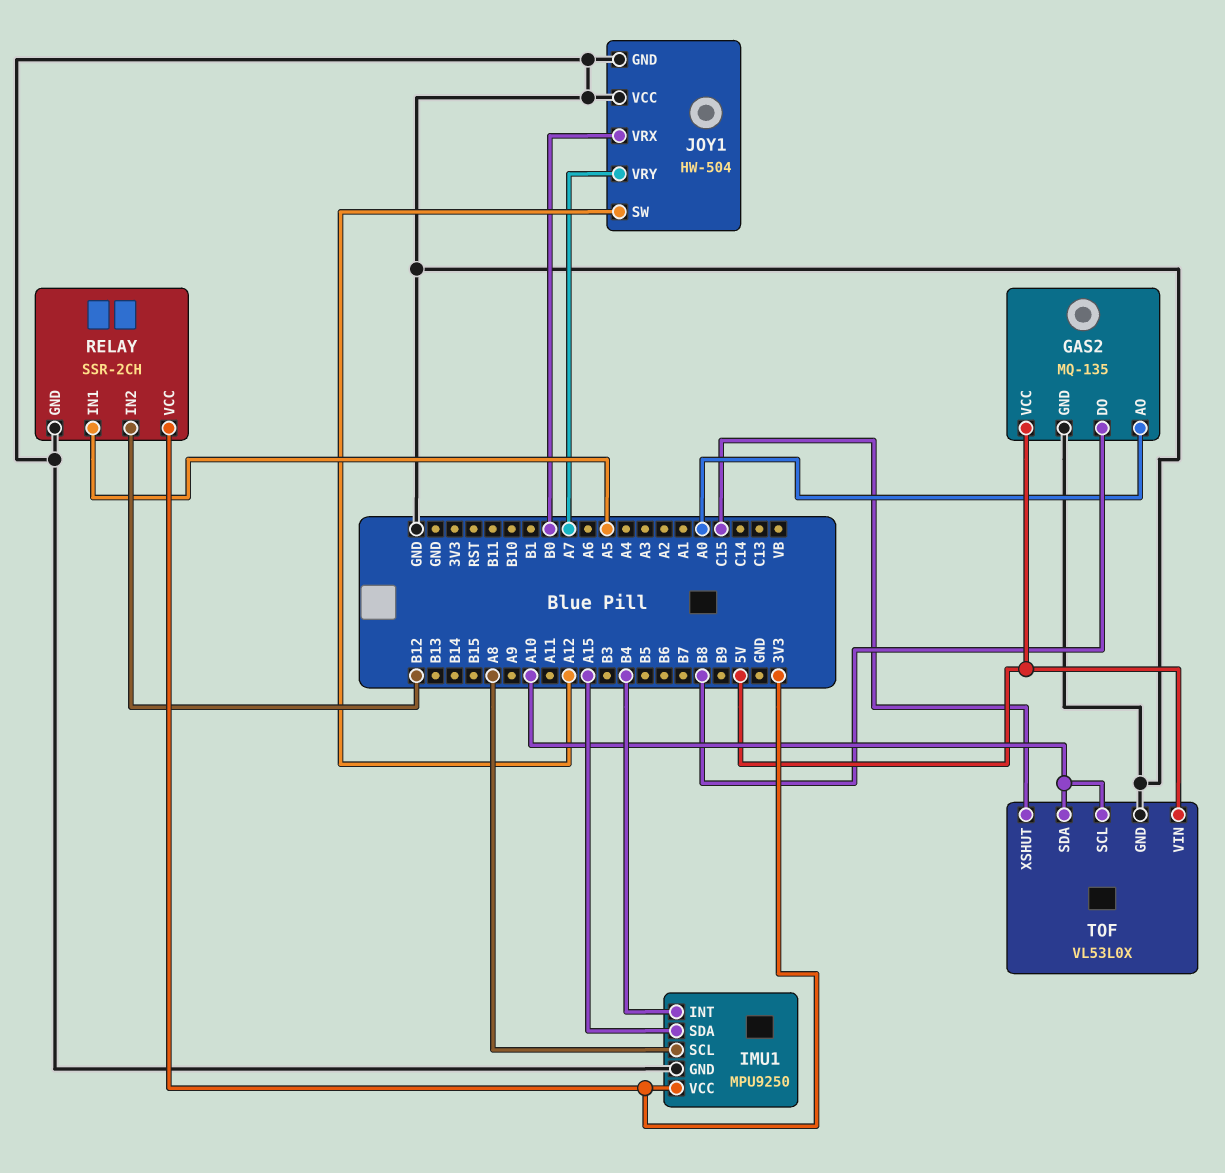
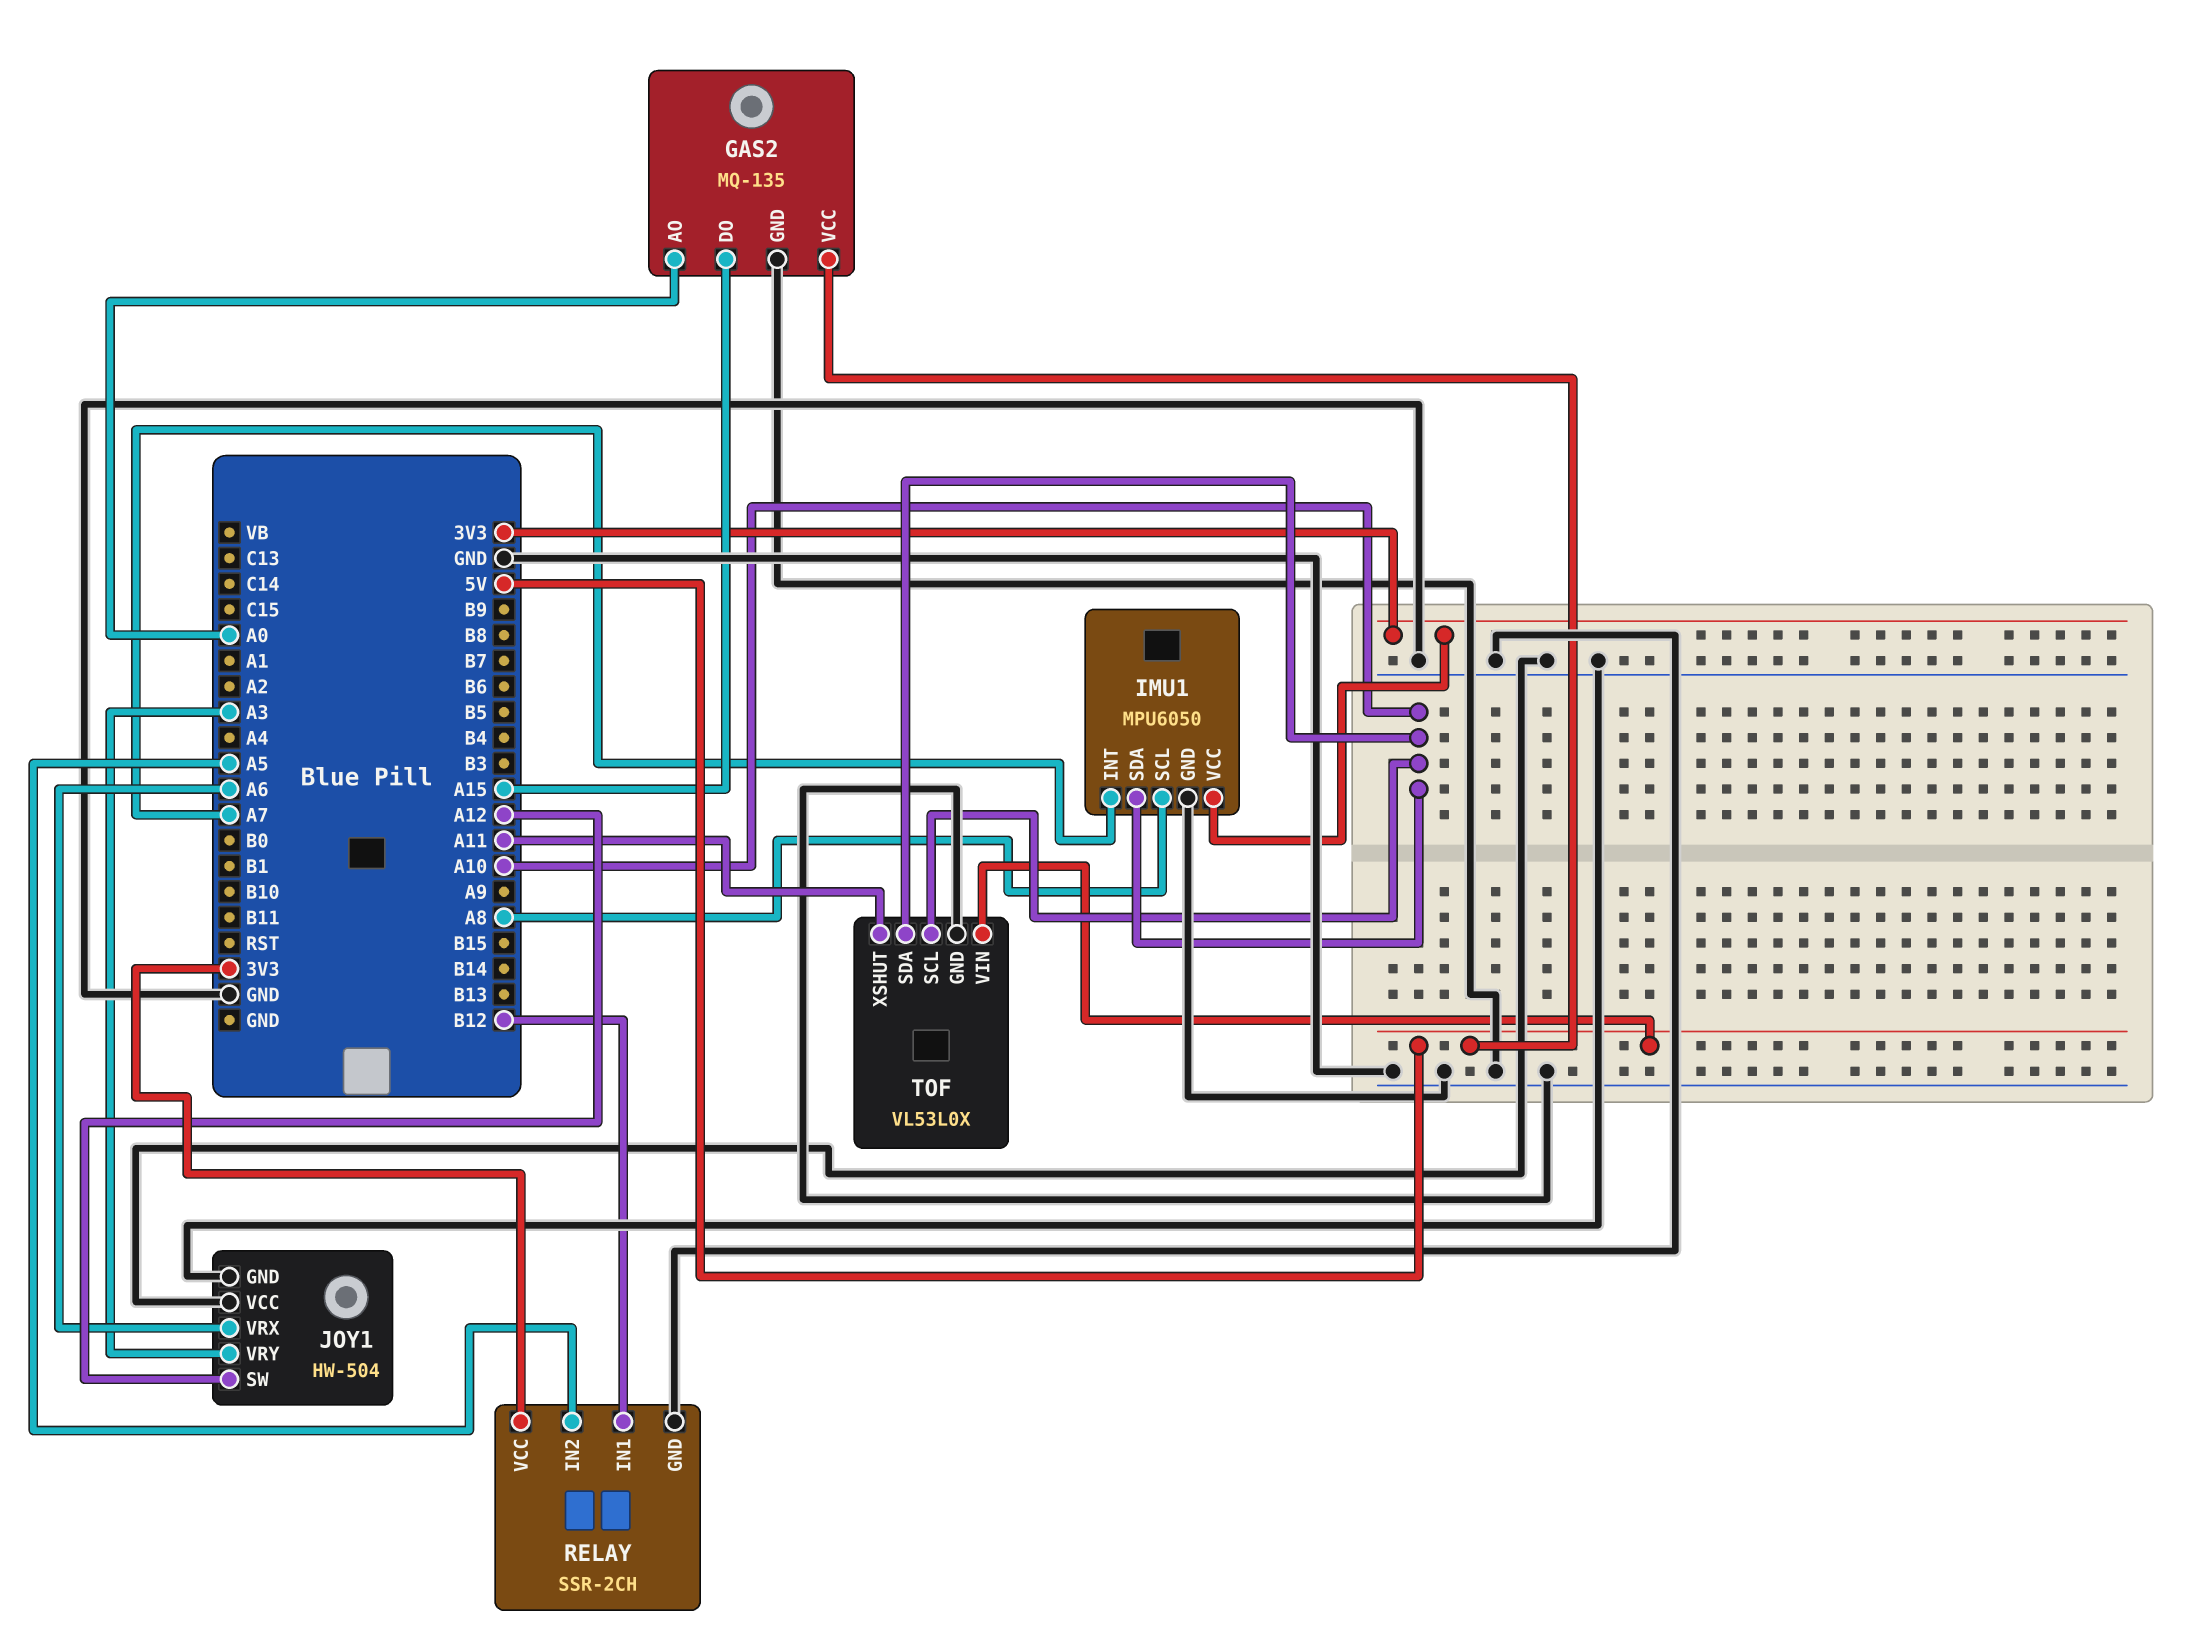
GAS2 pin DO: B8 -> A15
IMU1: MPU9250 -> MPU6050
IMU1 pin INT: B4 -> A7
IMU1 pin SDA: A15 -> A10
JOY1 pin VRX: B0 -> A6
JOY1 pin VRY: A7 -> A3
RELAY pin IN1: A5 -> B12
RELAY pin IN2: B12 -> A5
TOF pin XSHUT: C15 -> A11

